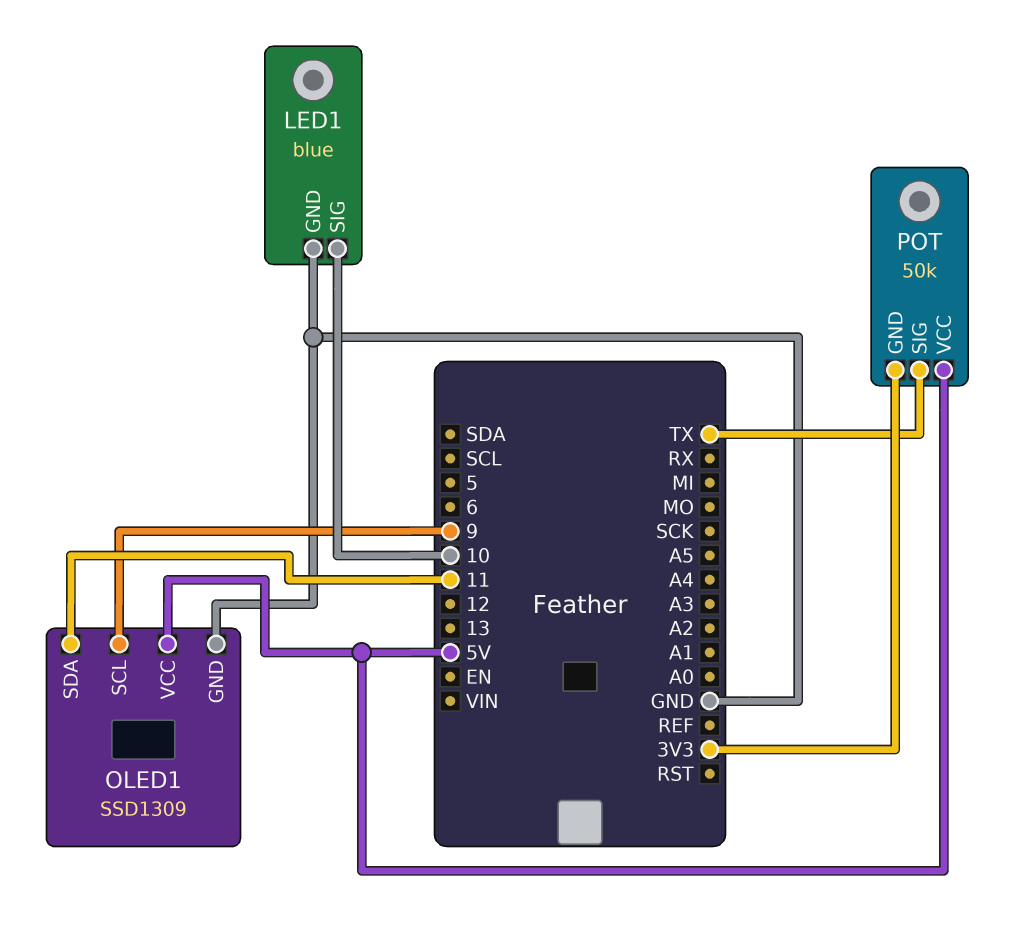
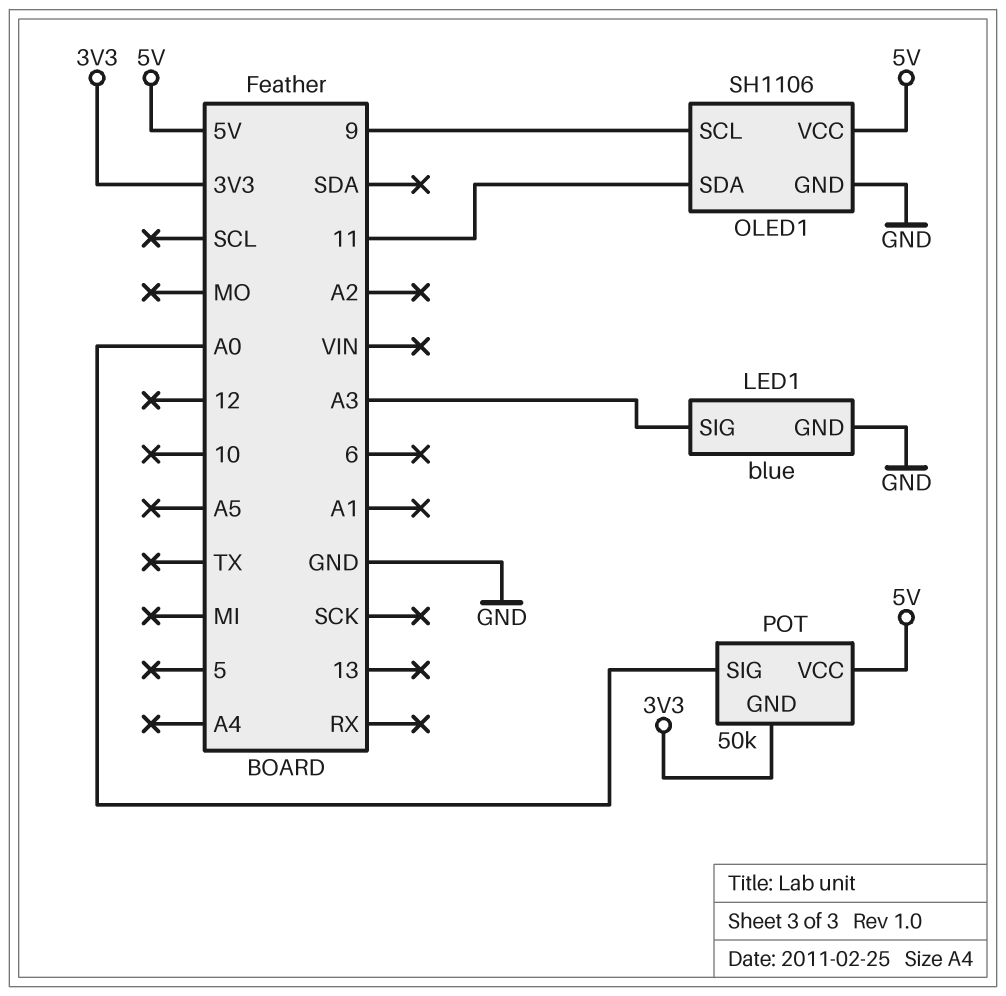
LED1 pin SIG: 10 -> A3
OLED1: SSD1309 -> SH1106
POT pin SIG: TX -> A0

